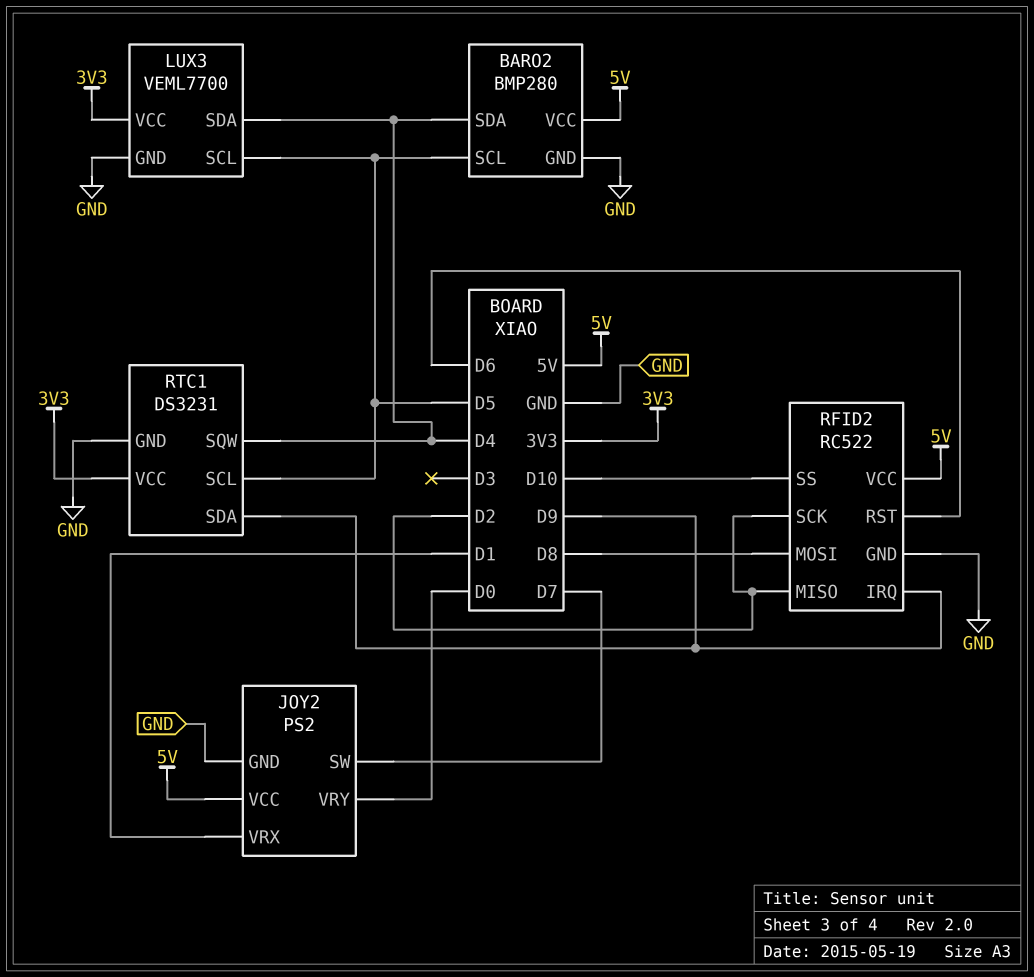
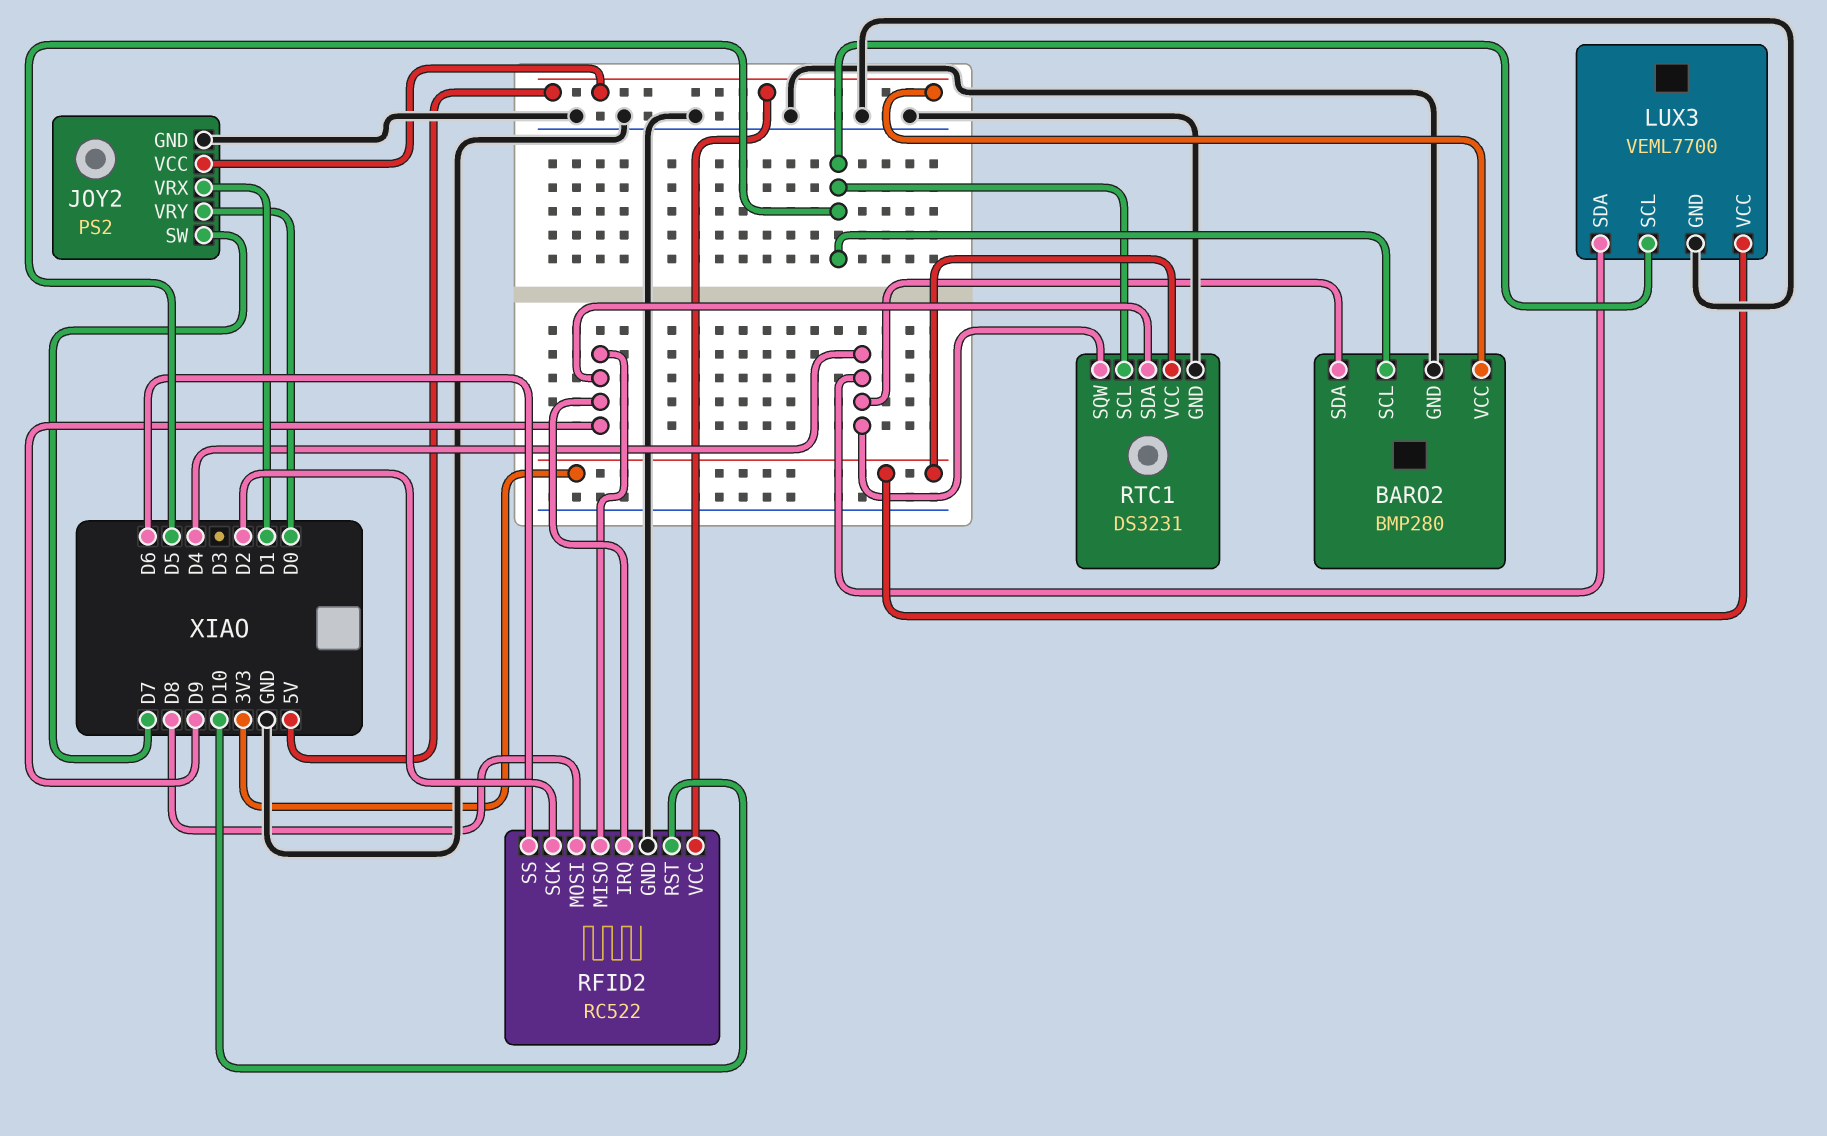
RFID2 pin MISO: D2 -> D9
RFID2 pin RST: D6 -> D10
RFID2 pin SS: D10 -> D6

